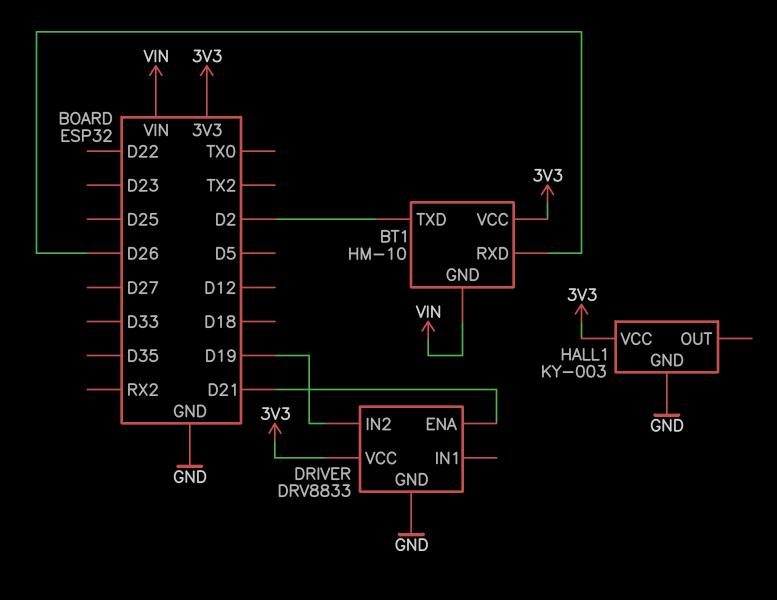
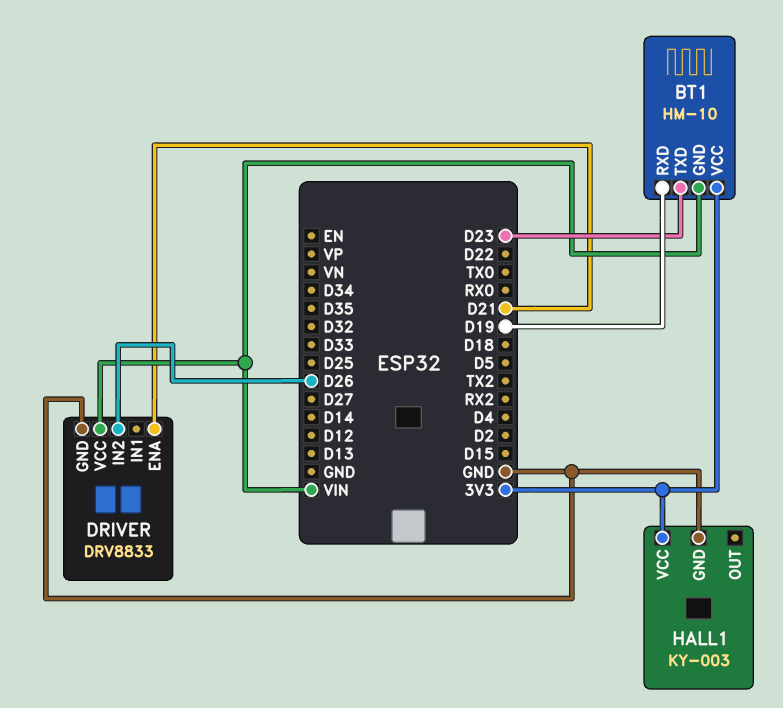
BT1 pin RXD: D26 -> D19
BT1 pin TXD: D2 -> D23
DRIVER pin IN2: D19 -> D26
DRIVER pin VCC: 3V3 -> VIN

